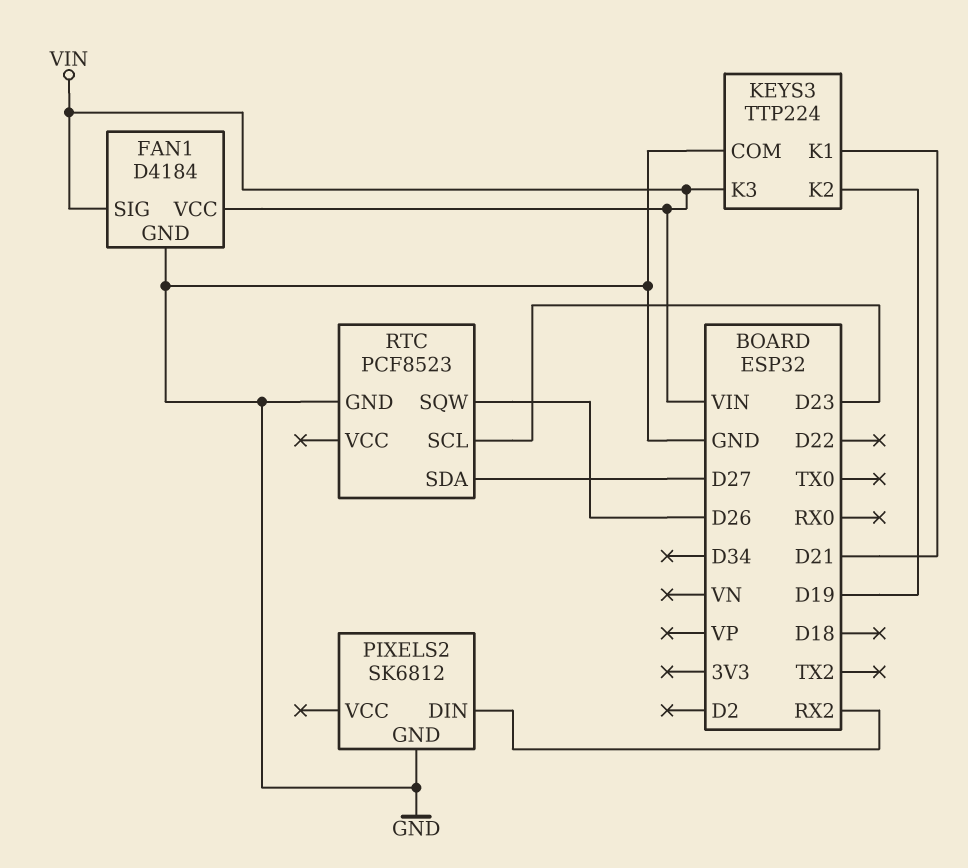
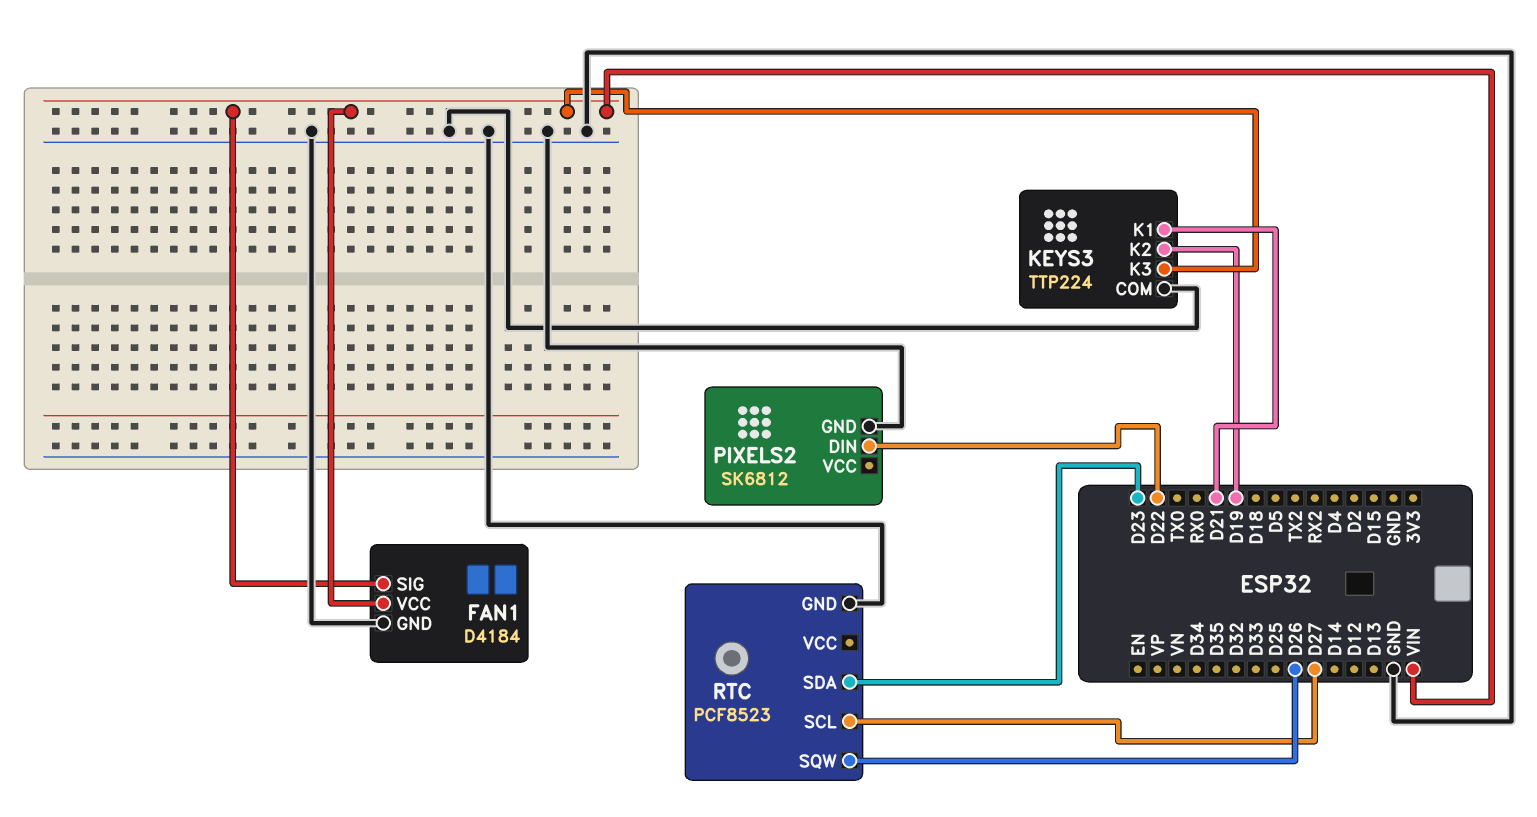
PIXELS2 pin DIN: RX2 -> D22
RTC pin SCL: D23 -> D27
RTC pin SDA: D27 -> D23

